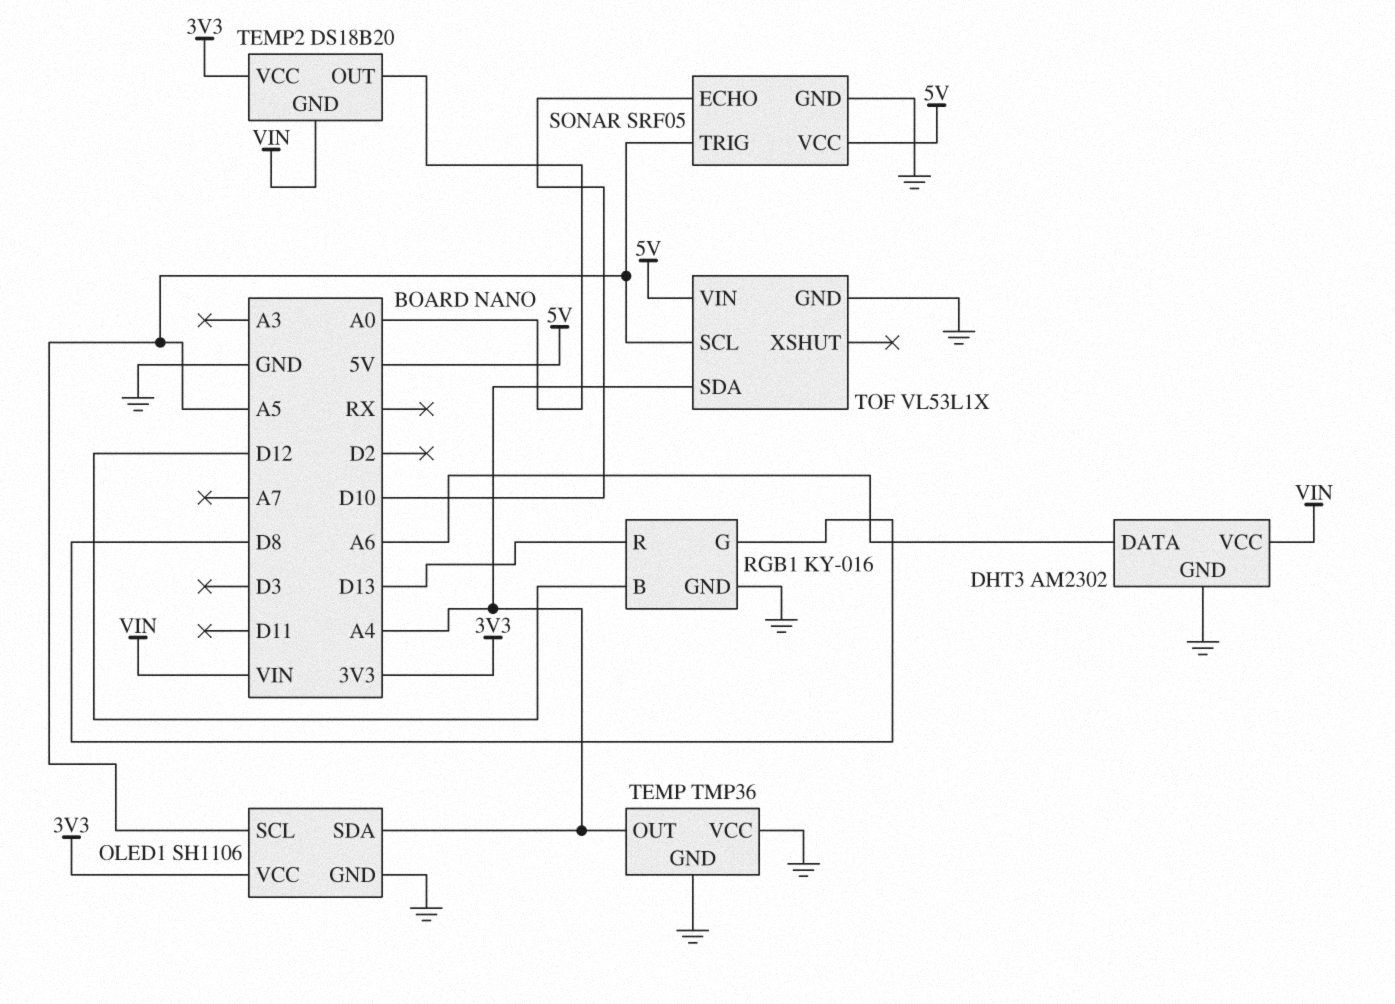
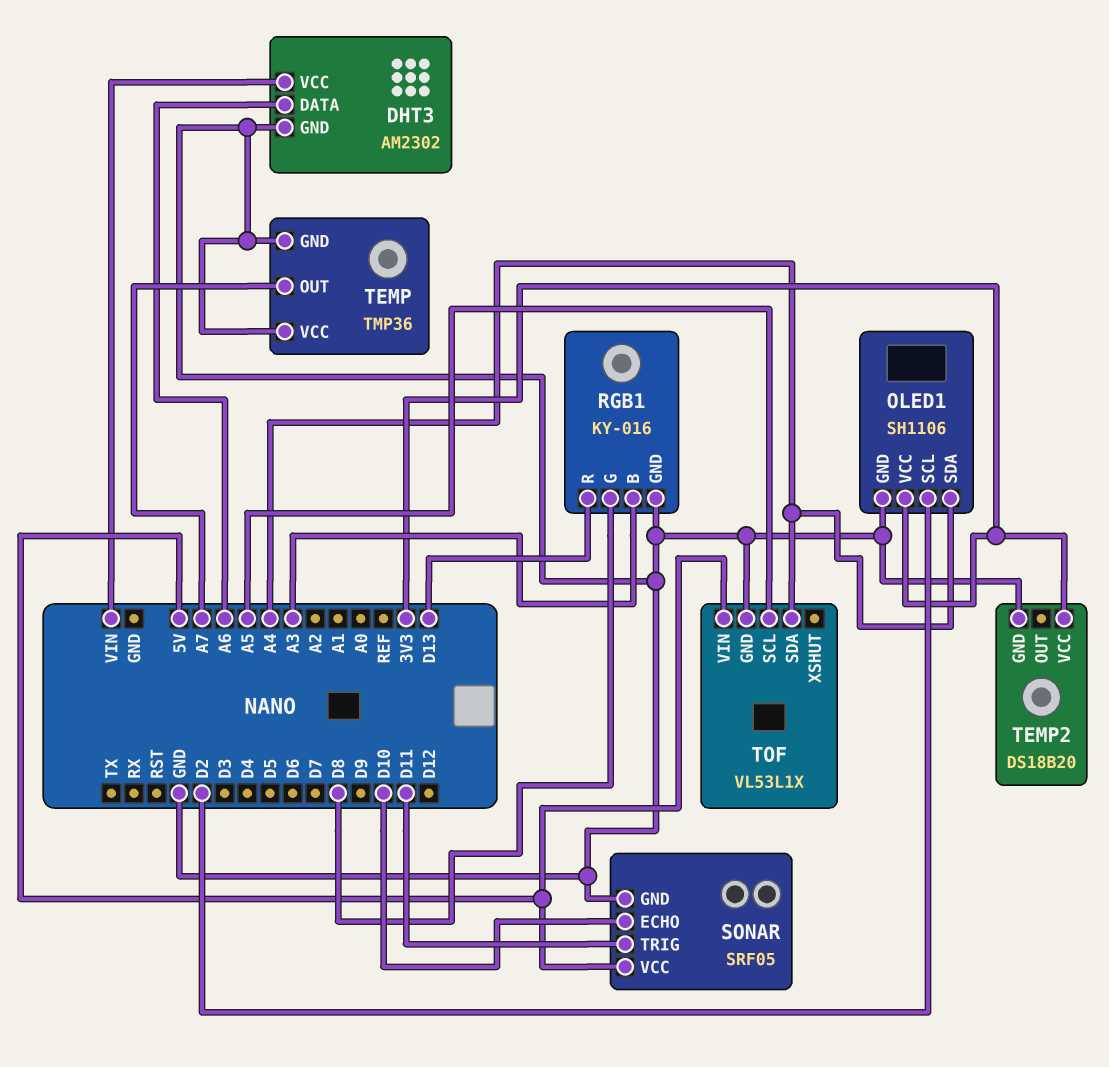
OLED1 pin SCL: A5 -> D2
RGB1 pin B: D12 -> A3
SONAR pin TRIG: A5 -> D11
TEMP pin OUT: A4 -> A7
TEMP2 pin GND: VIN -> GND
TEMP2 pin OUT: A0 -> none

